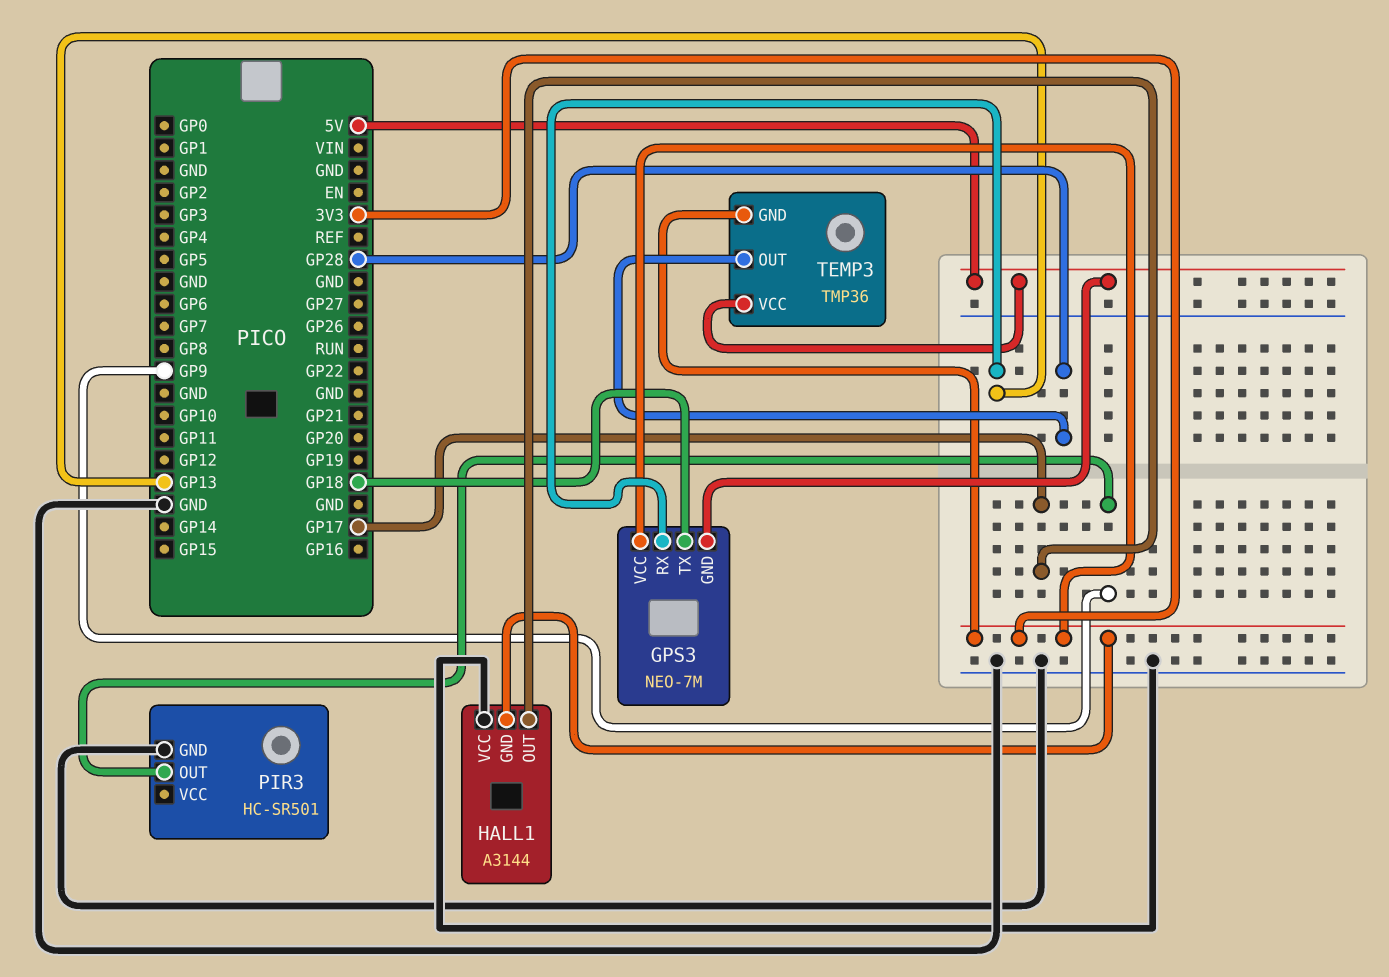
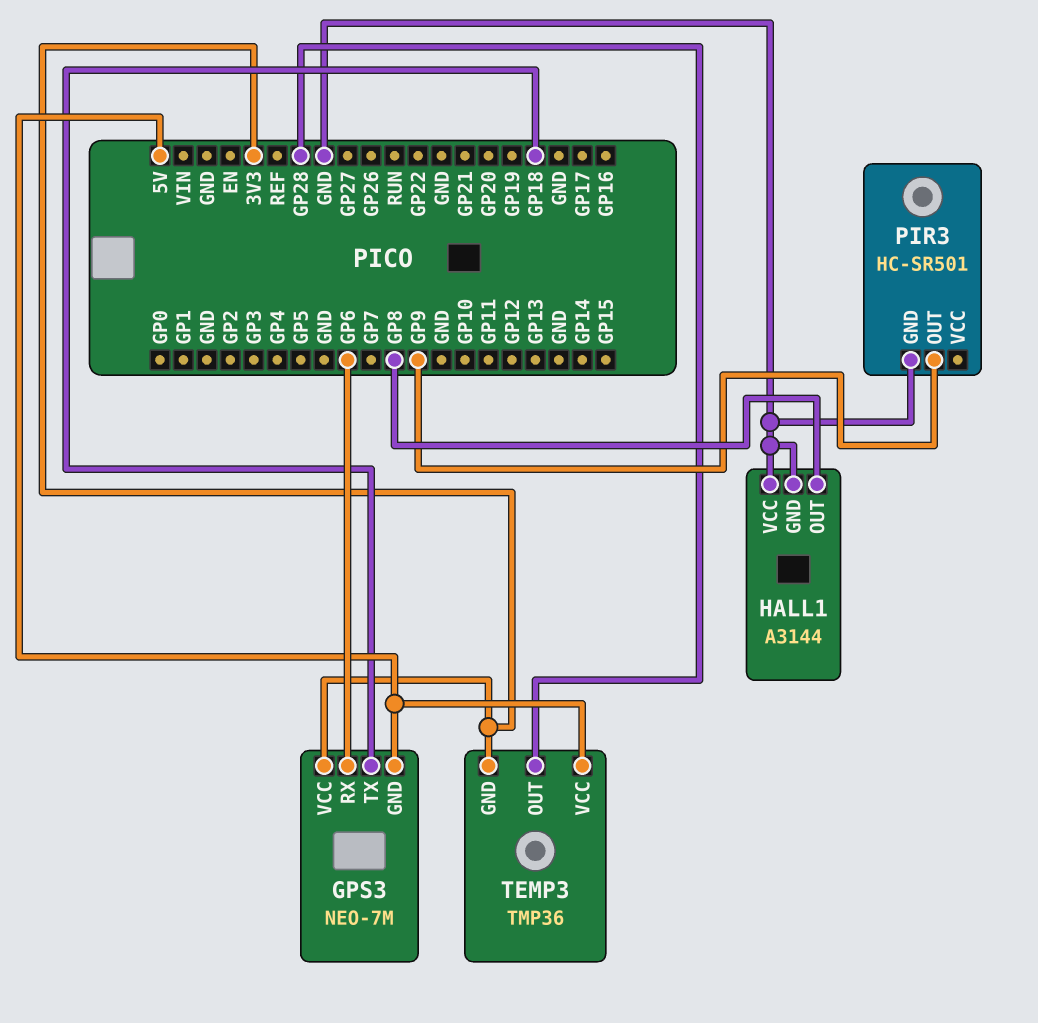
GPS3 pin RX: GP13 -> GP6
HALL1 pin GND: 3V3 -> GND
HALL1 pin OUT: GP17 -> GP8

